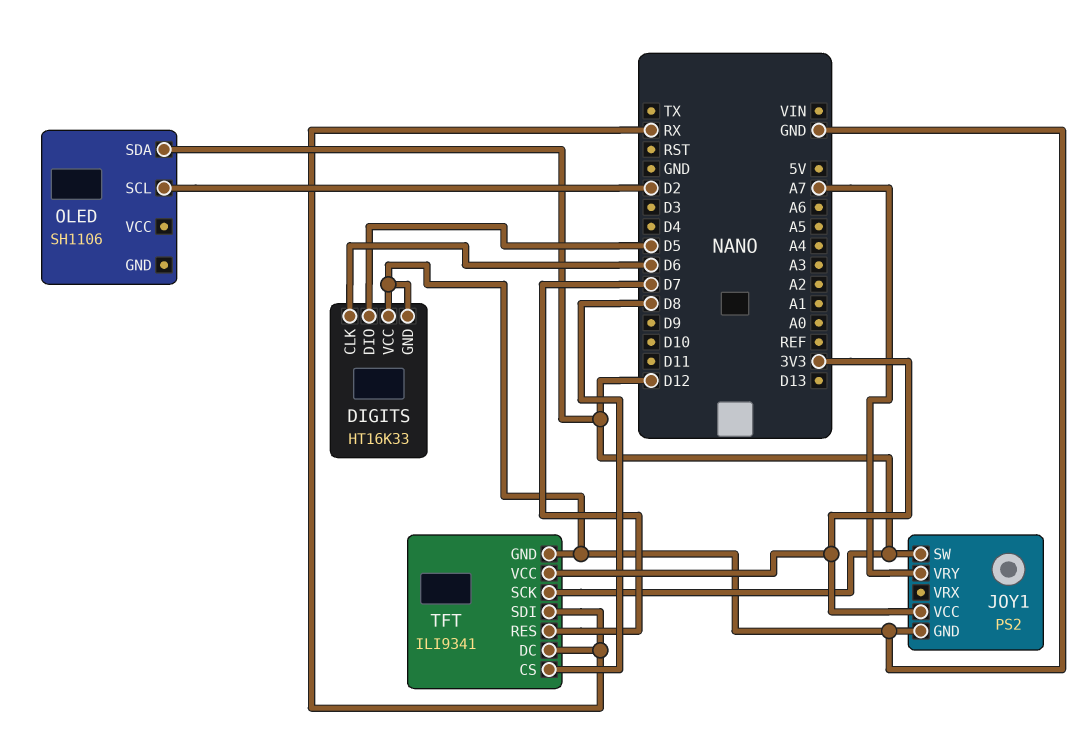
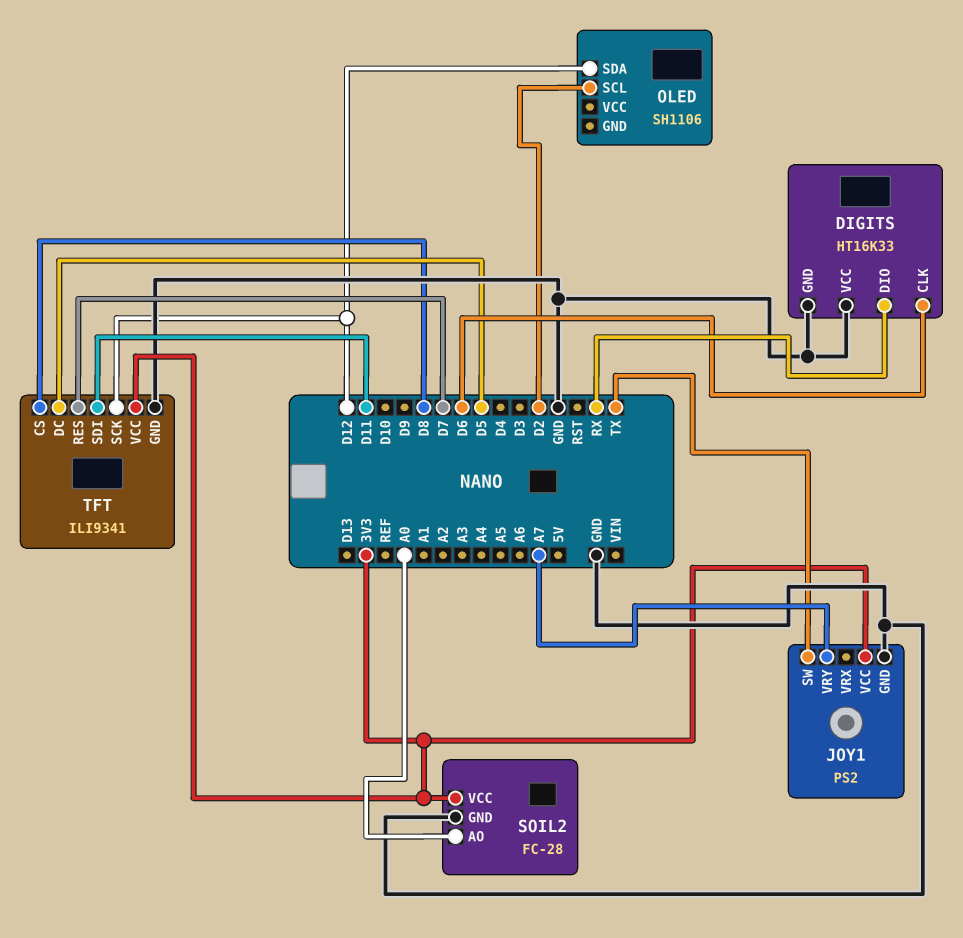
DIGITS pin DIO: D5 -> RX
JOY1 pin SW: D12 -> TX
SOIL2: none -> FC-28
SOIL2 pin AO: none -> A0
SOIL2 pin GND: none -> GND
SOIL2 pin VCC: none -> 3V3
TFT pin DC: RX -> D5
TFT pin SDI: RX -> D11

